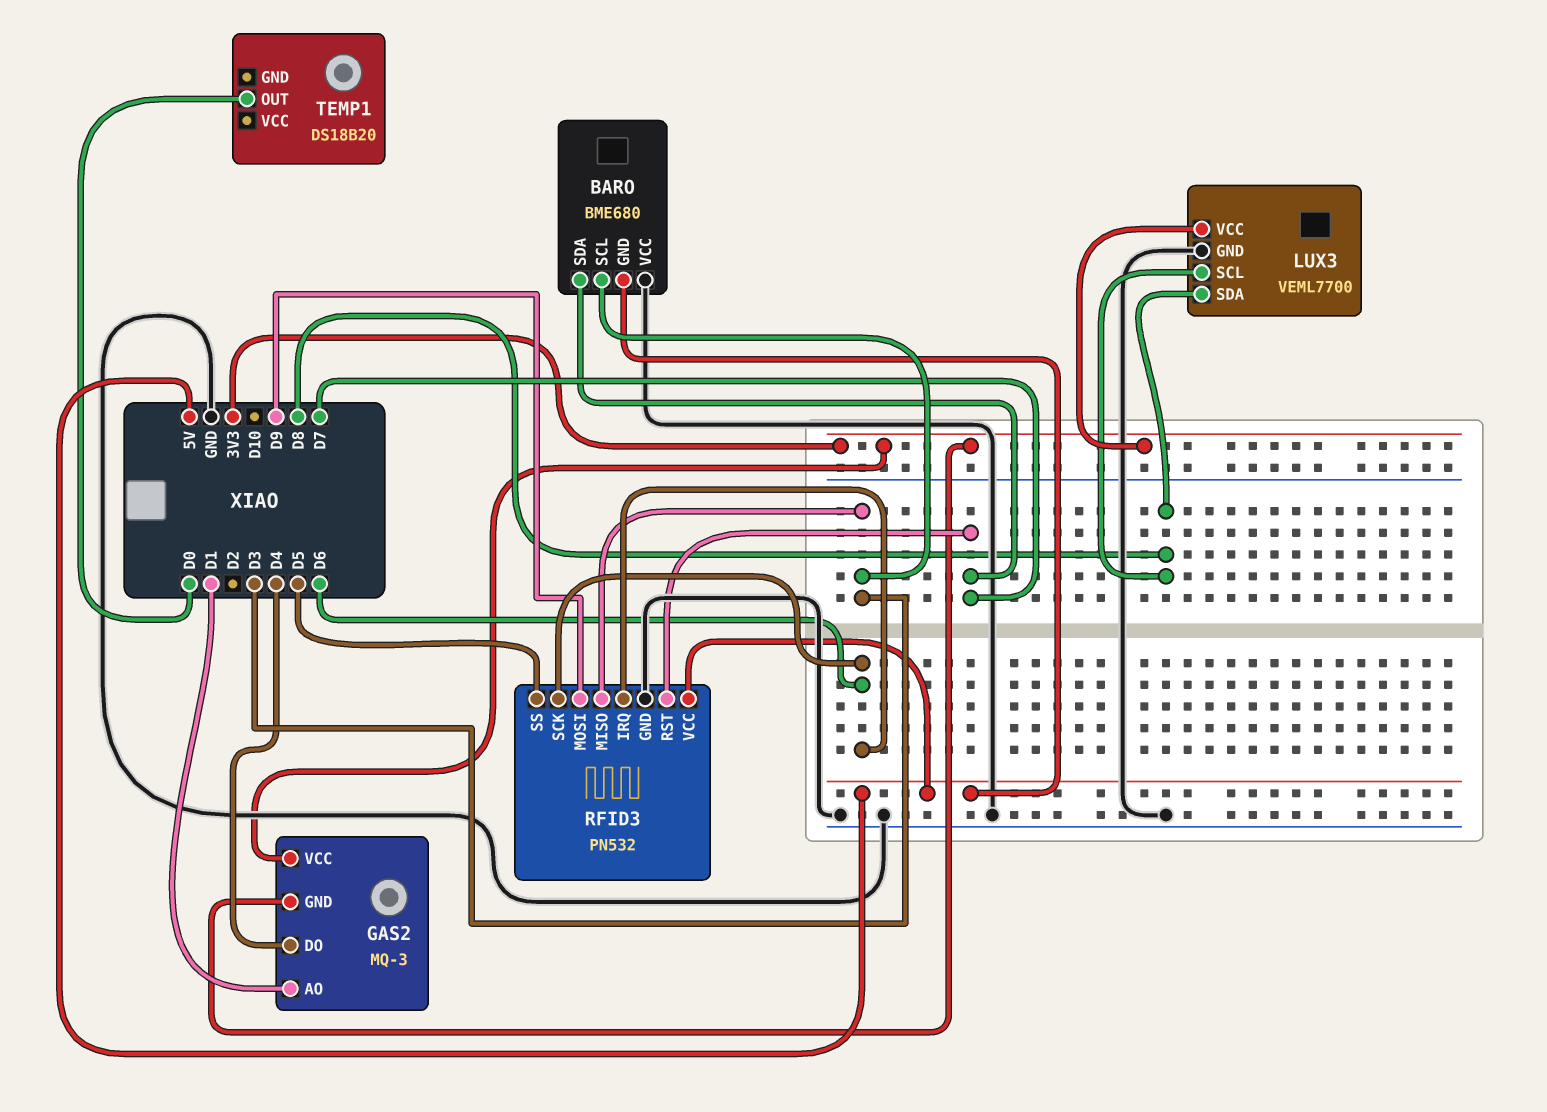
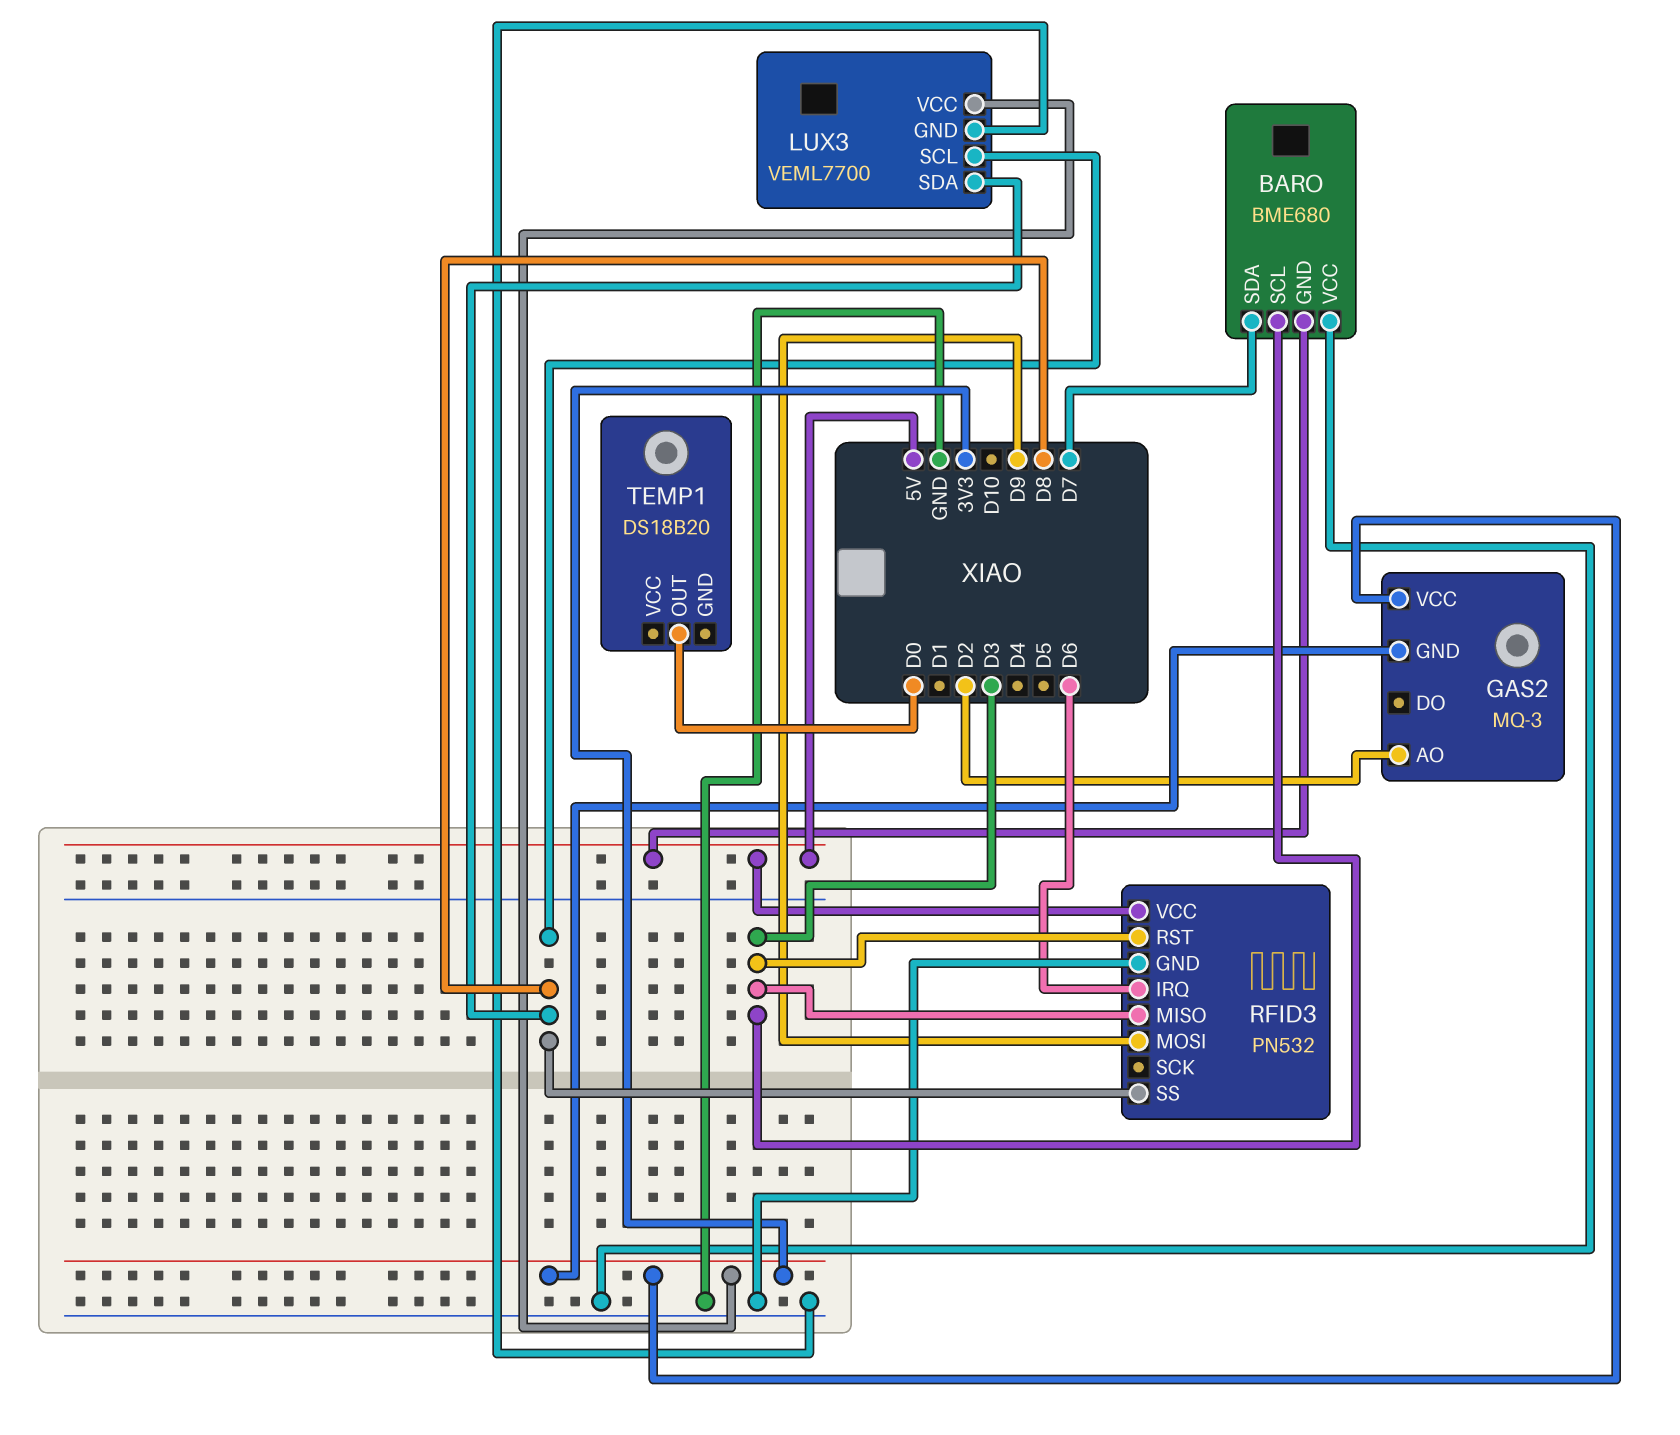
GAS2 pin AO: D1 -> D2
GAS2 pin DO: D4 -> none
RFID3 pin RST: D7 -> D3
RFID3 pin SCK: D6 -> none
RFID3 pin SS: D5 -> D8

